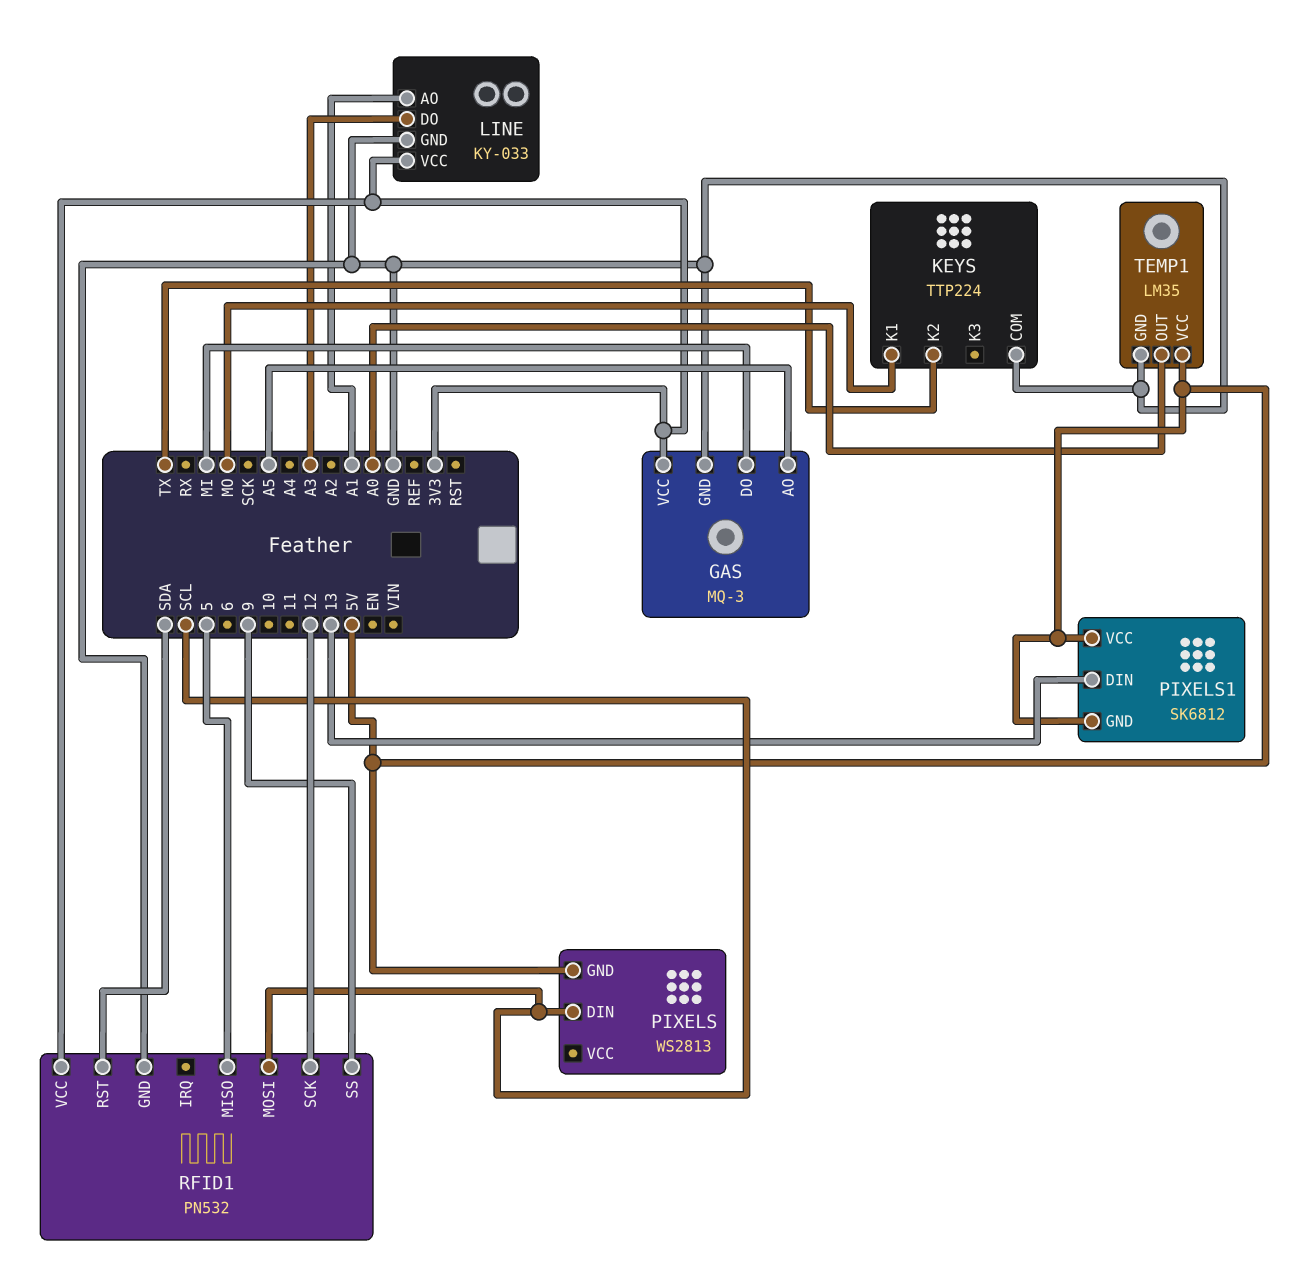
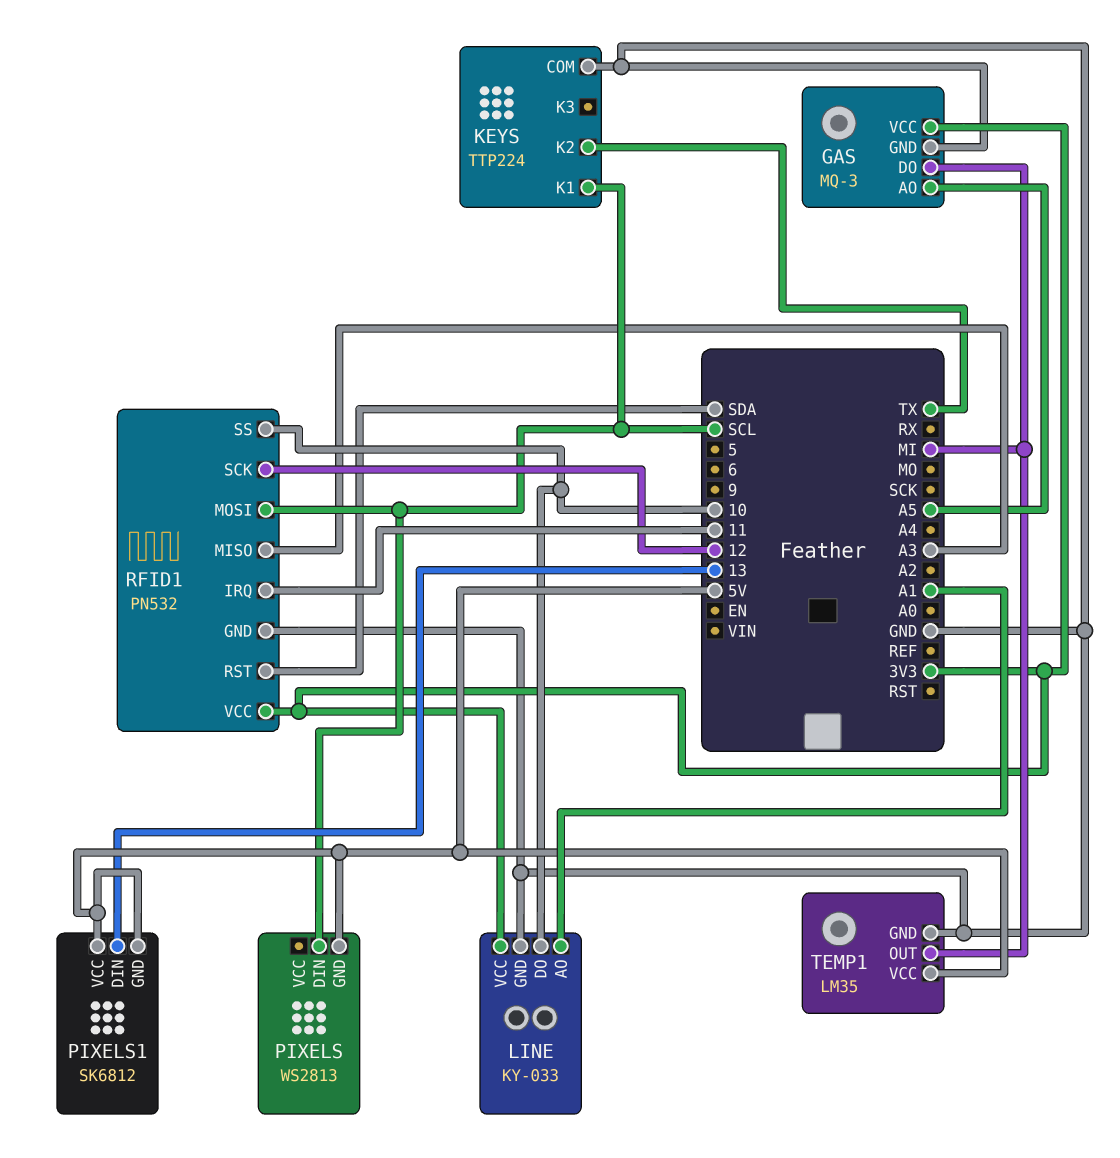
KEYS pin K1: MO -> SCL
LINE pin DO: A3 -> 10
RFID1 pin IRQ: none -> 11
RFID1 pin MISO: 5 -> A3
RFID1 pin SS: 9 -> 10
TEMP1 pin OUT: A0 -> MI

